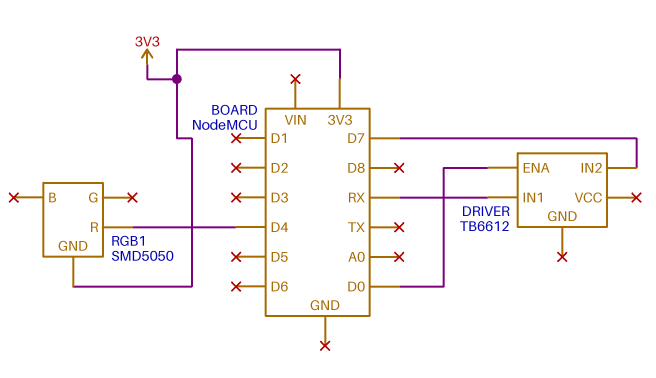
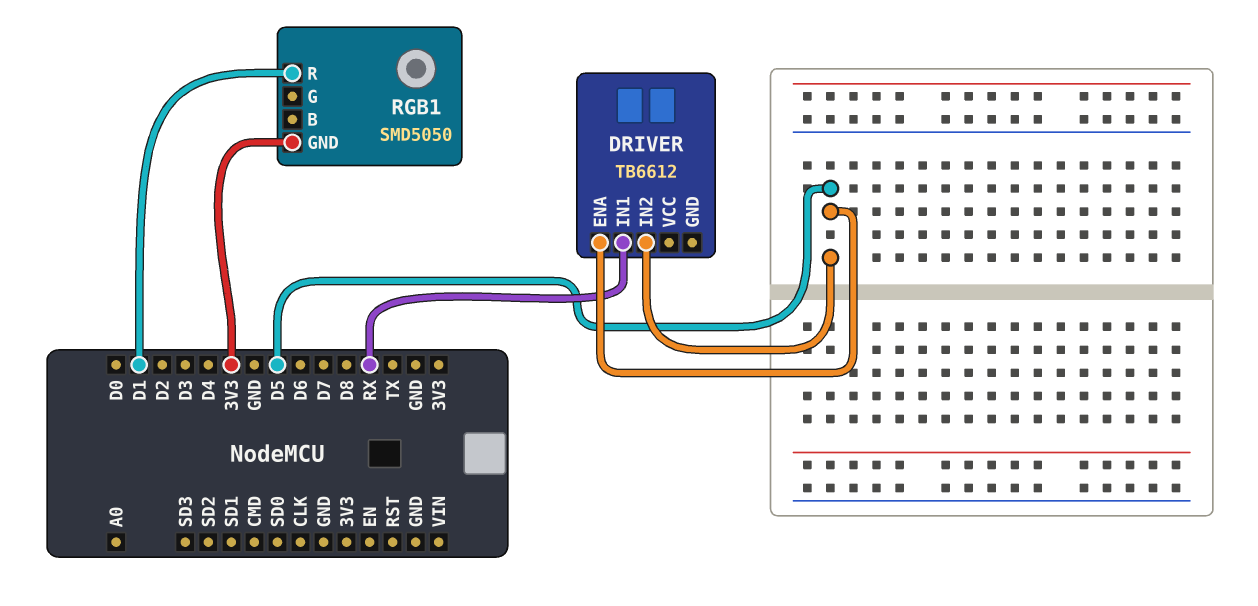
DRIVER pin ENA: D0 -> D5
DRIVER pin IN2: D7 -> D5
RGB1 pin R: D4 -> D1

